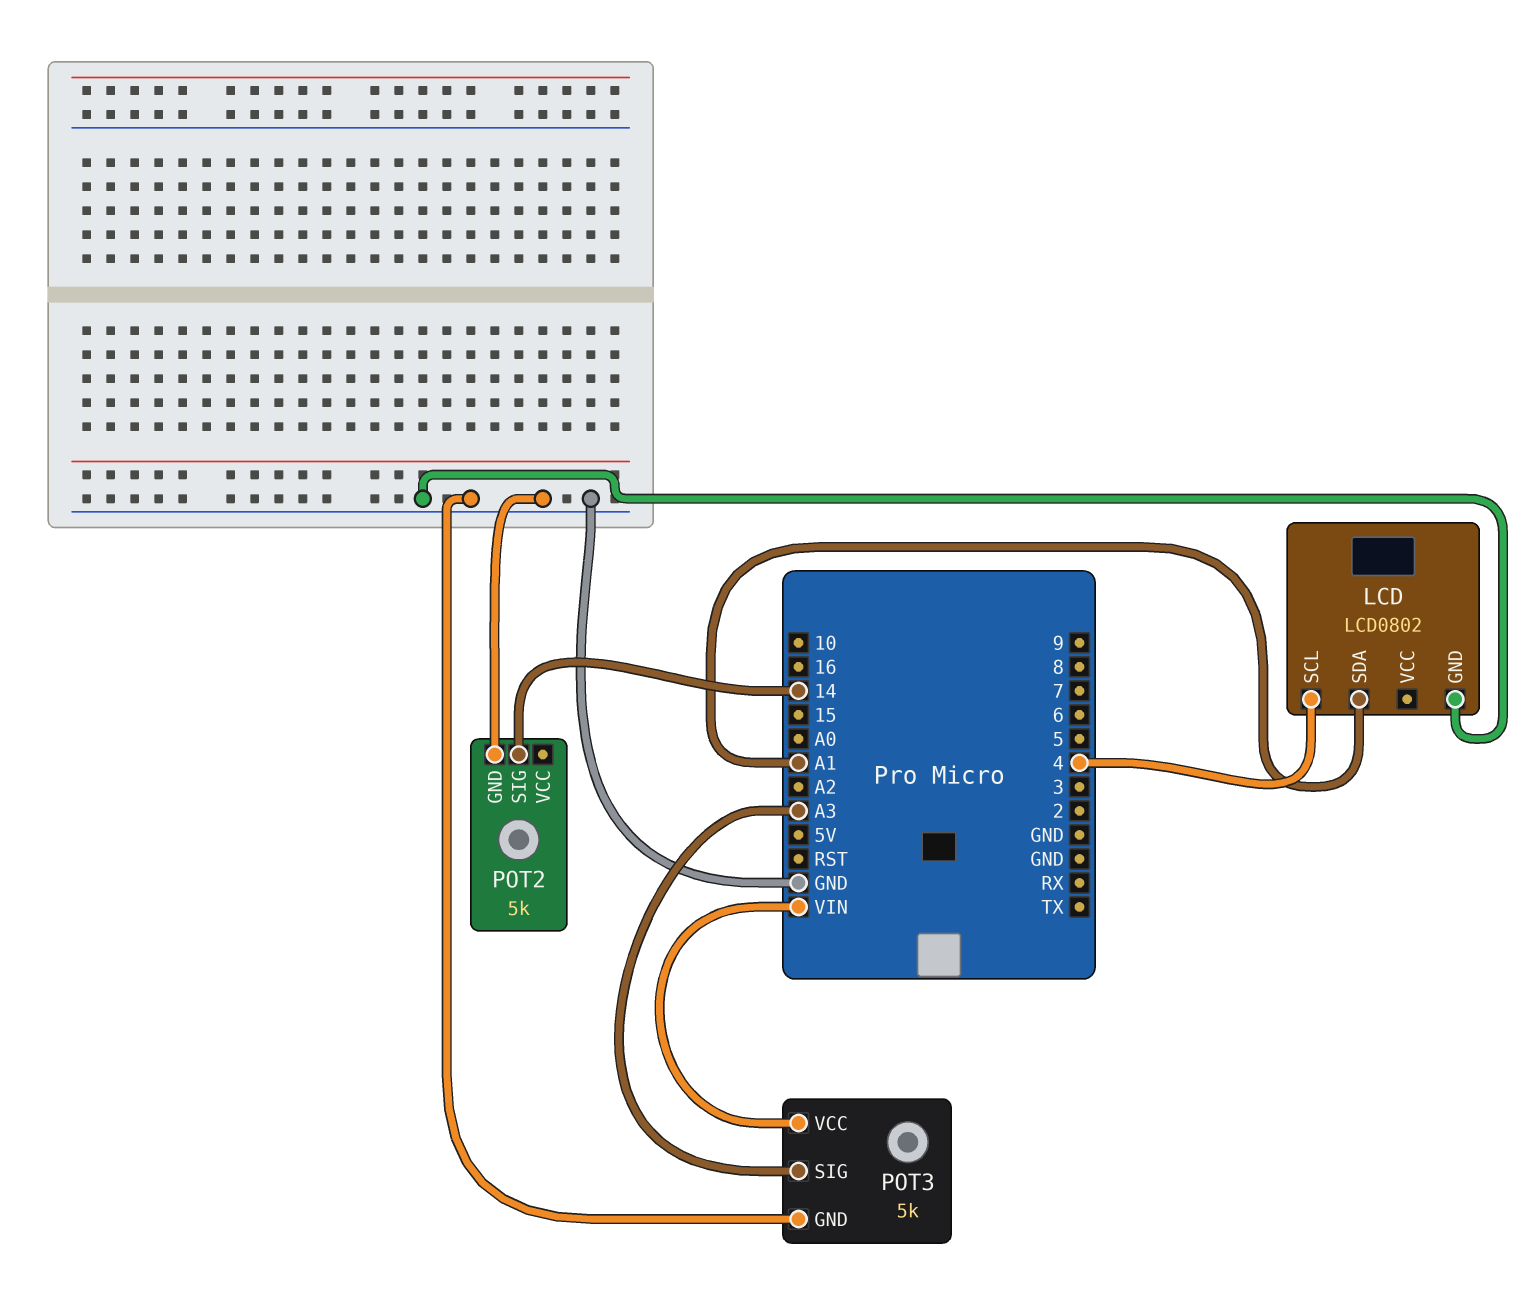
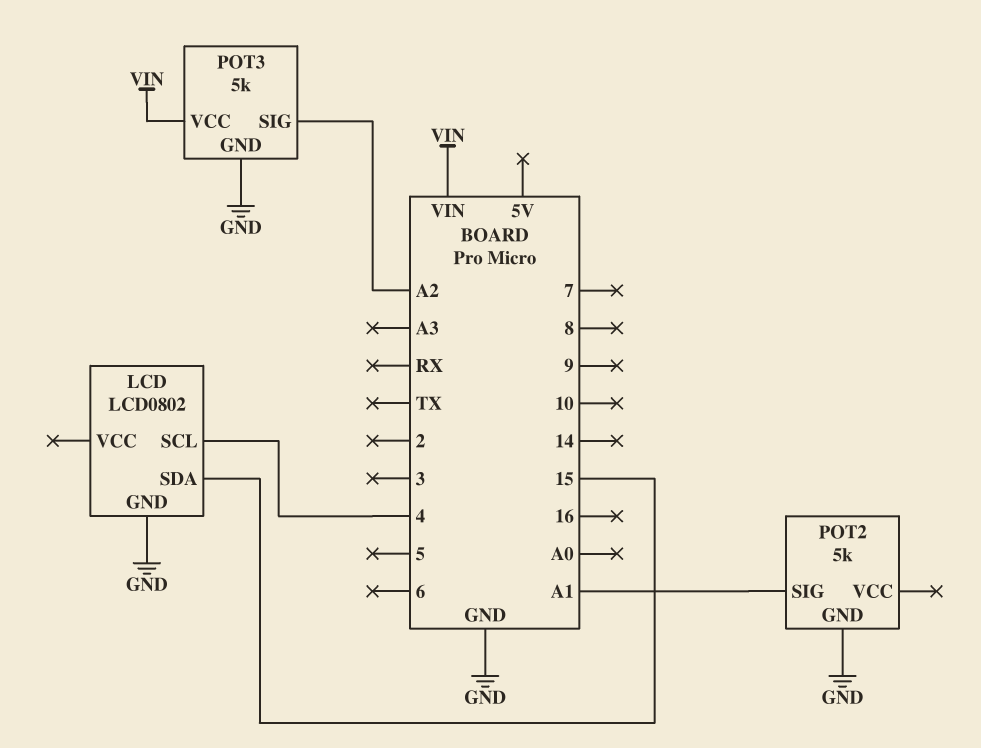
LCD pin SDA: A1 -> 15
POT2 pin SIG: 14 -> A1
POT3 pin SIG: A3 -> A2

